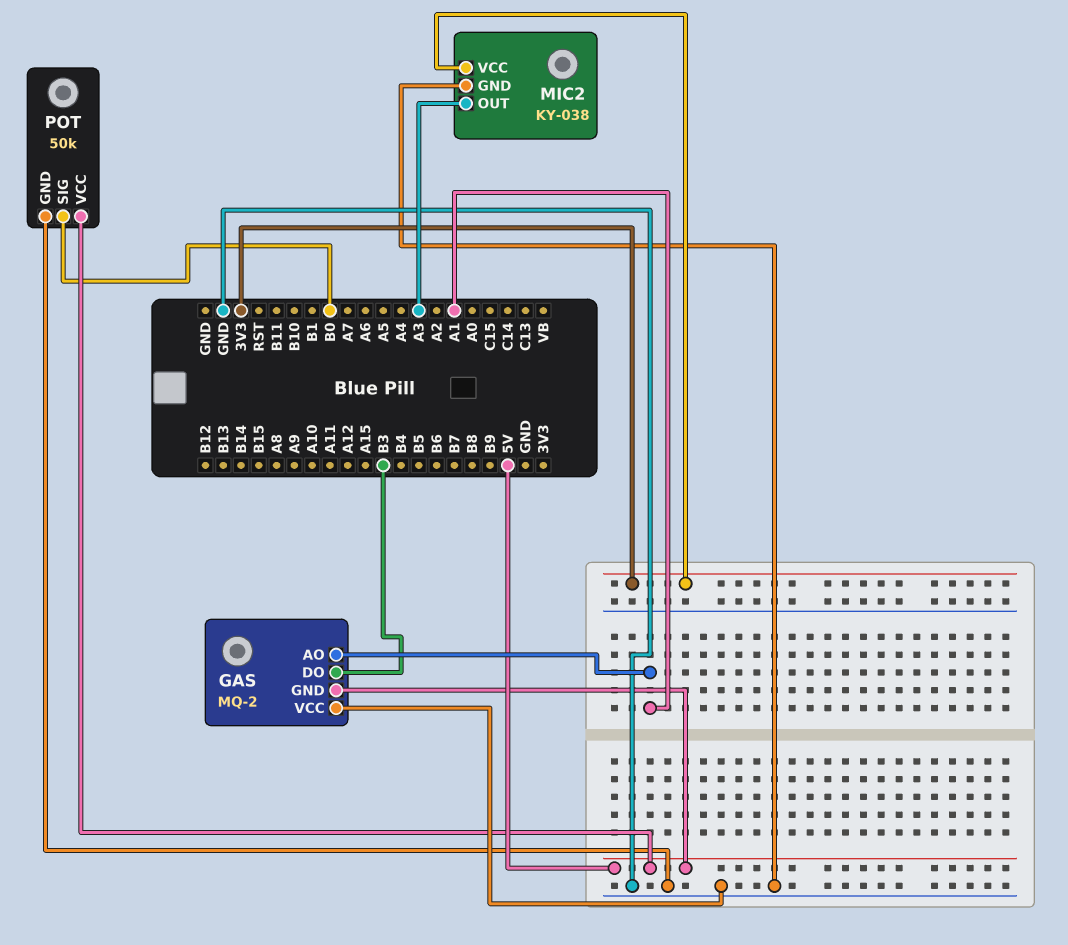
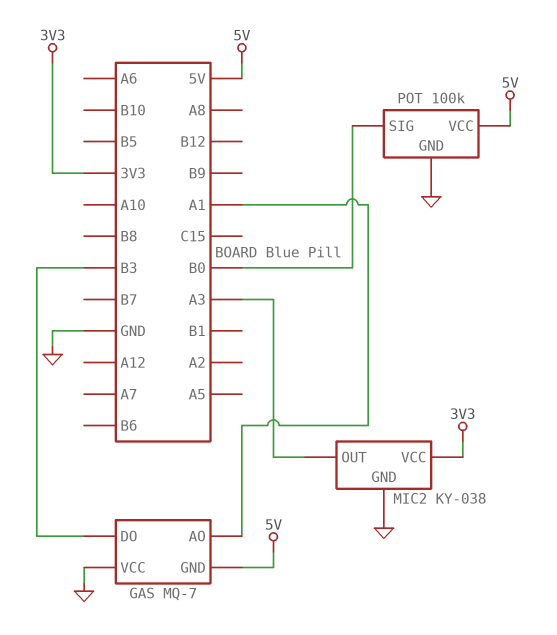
GAS: MQ-2 -> MQ-7
POT: 50k -> 100k

